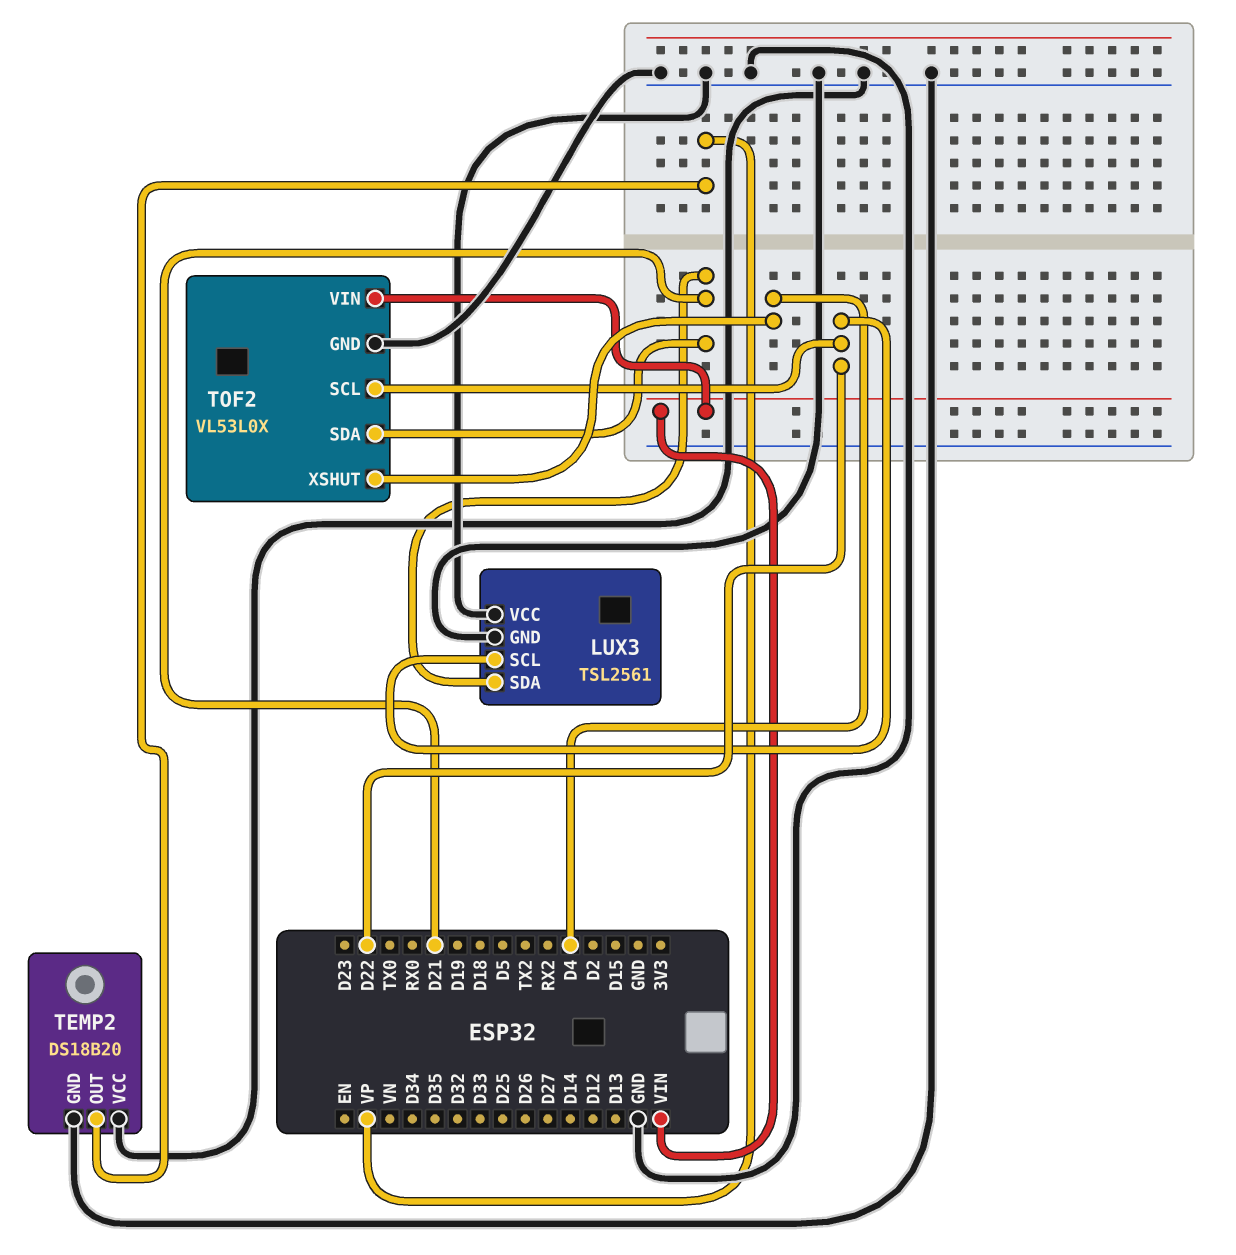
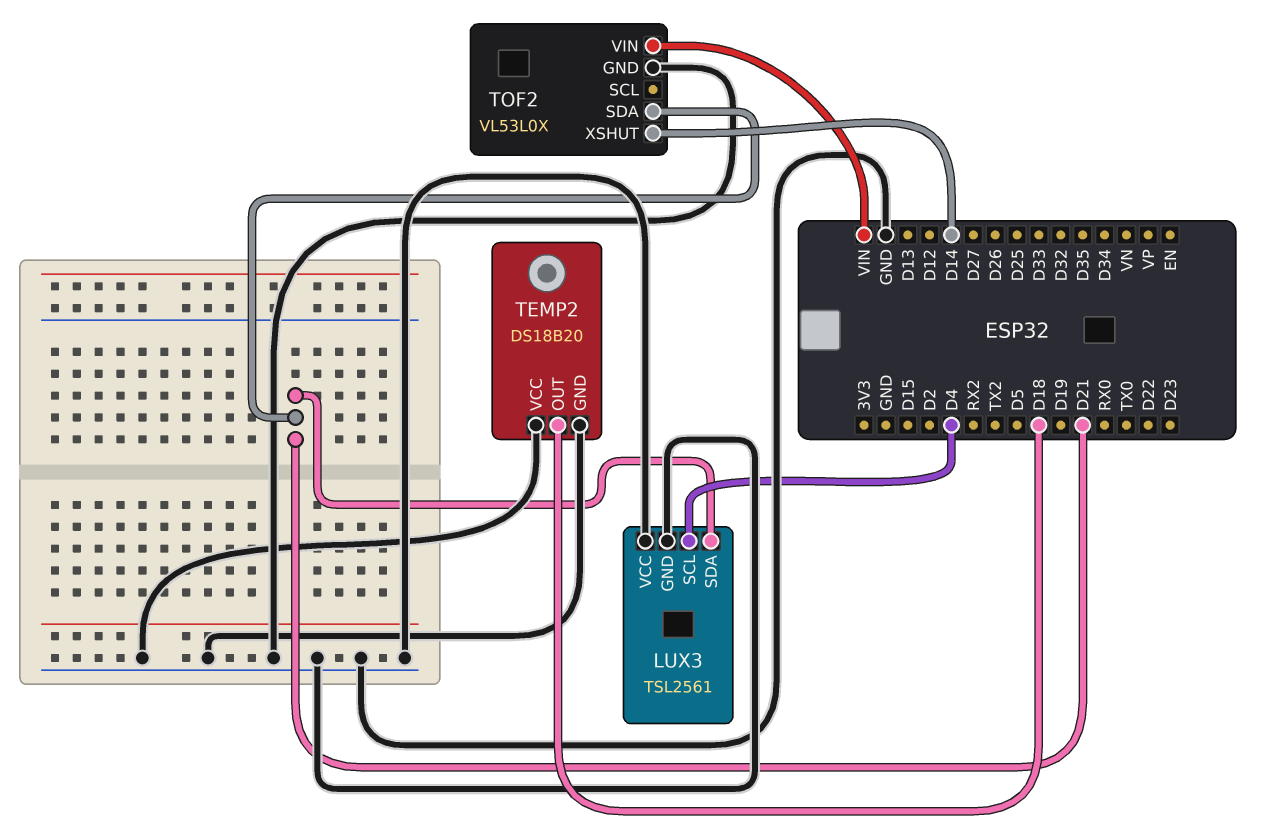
LUX3 pin SCL: D22 -> D4
TEMP2 pin OUT: VP -> D18
TOF2 pin SCL: D22 -> none
TOF2 pin XSHUT: D4 -> D14

